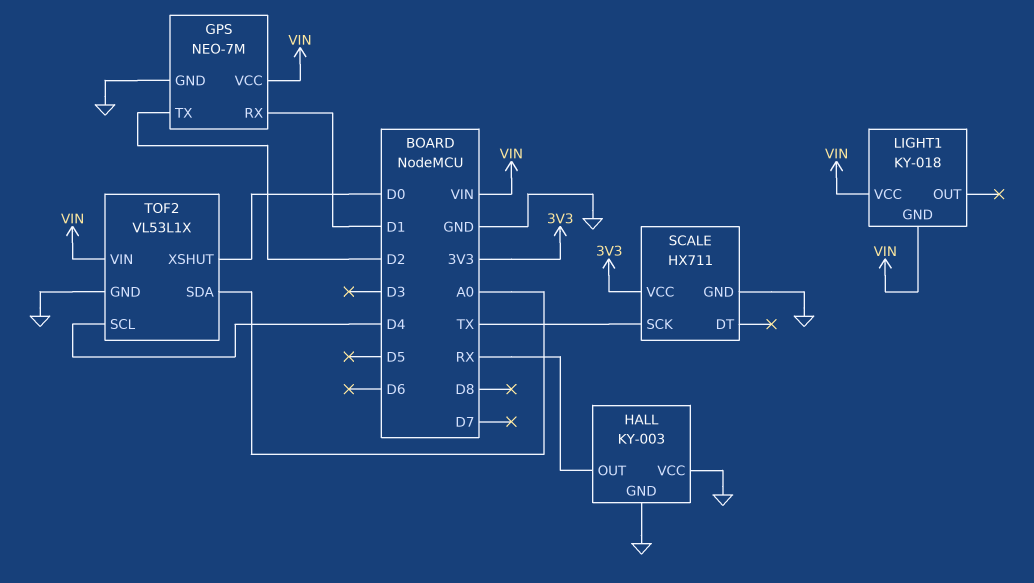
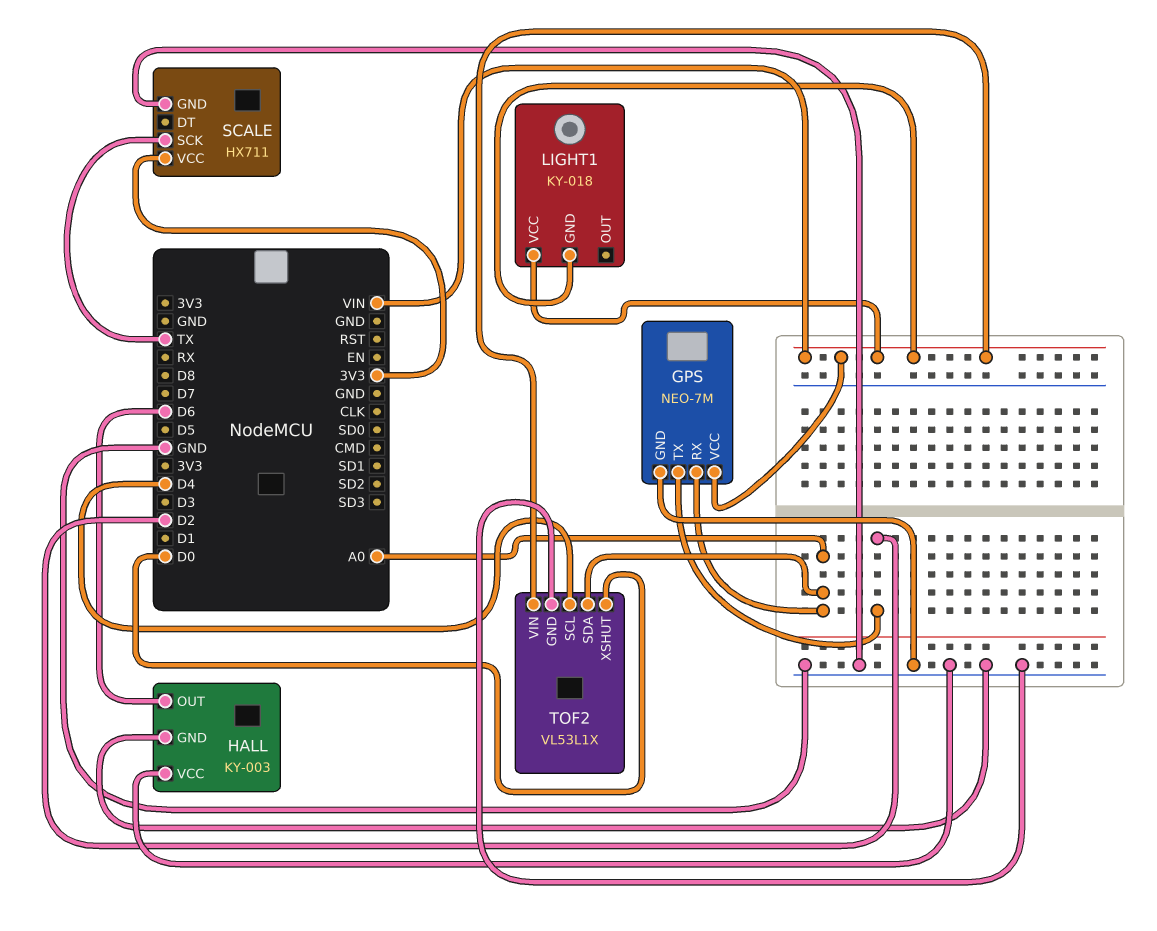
GPS pin RX: D1 -> A0
HALL pin OUT: RX -> D6

